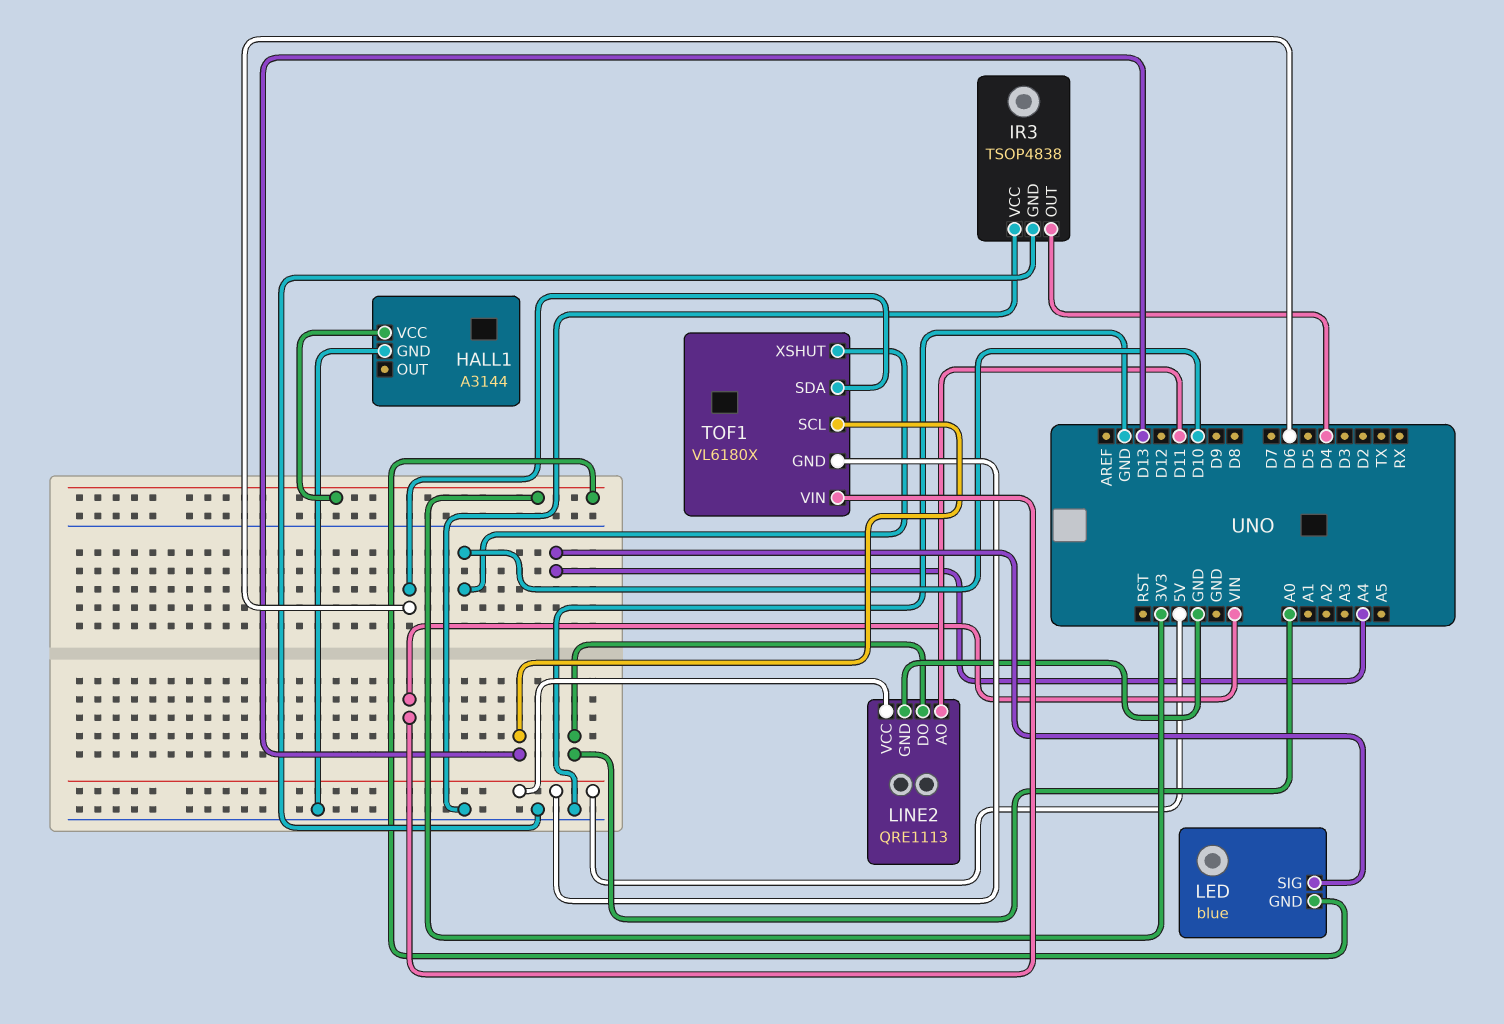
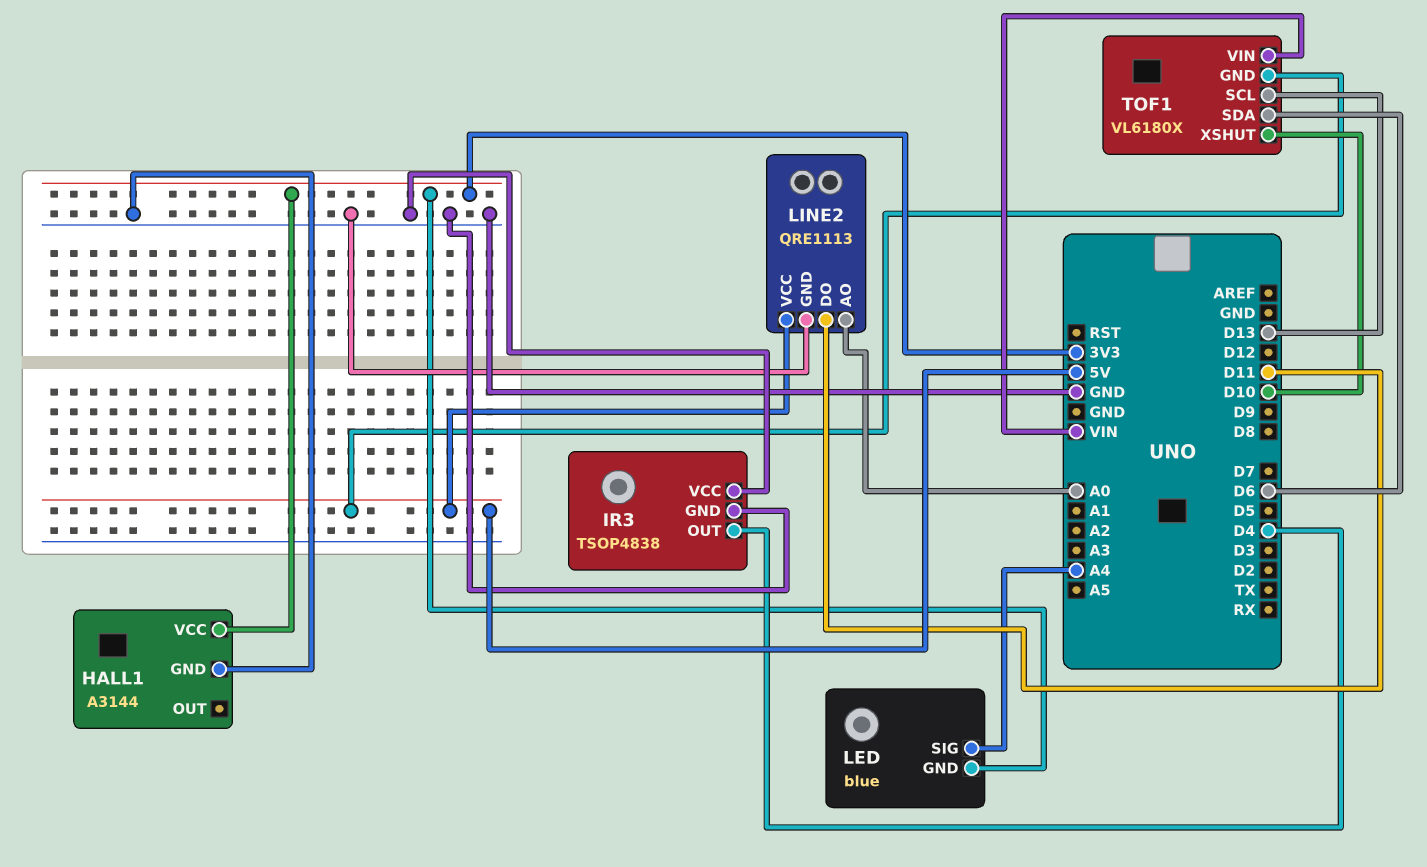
LINE2 pin AO: D11 -> A0
LINE2 pin DO: A0 -> D11

